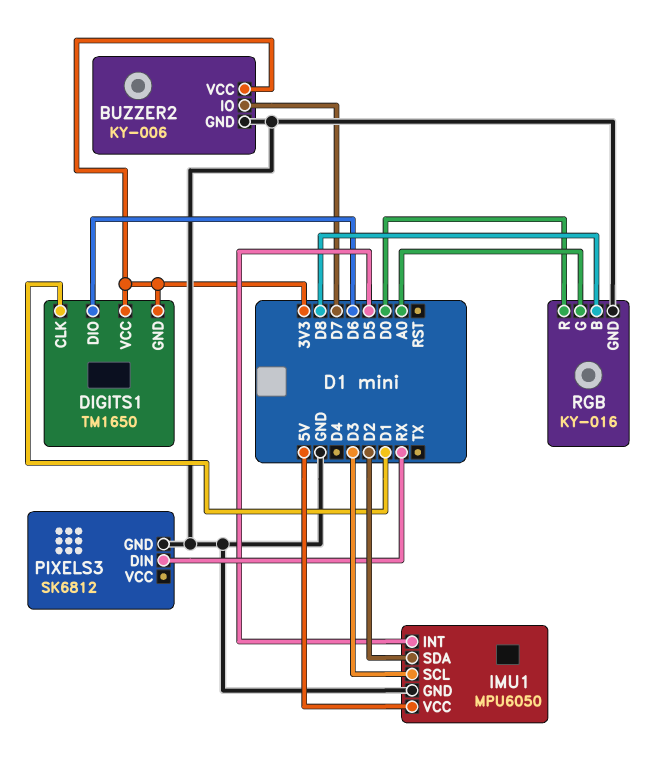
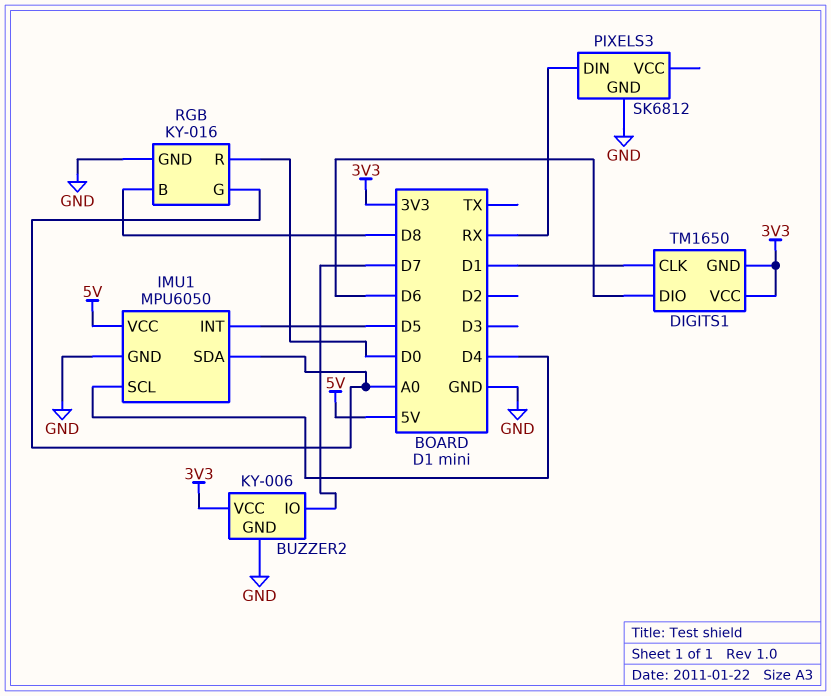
IMU1 pin SCL: D3 -> D4
IMU1 pin SDA: D2 -> A0

